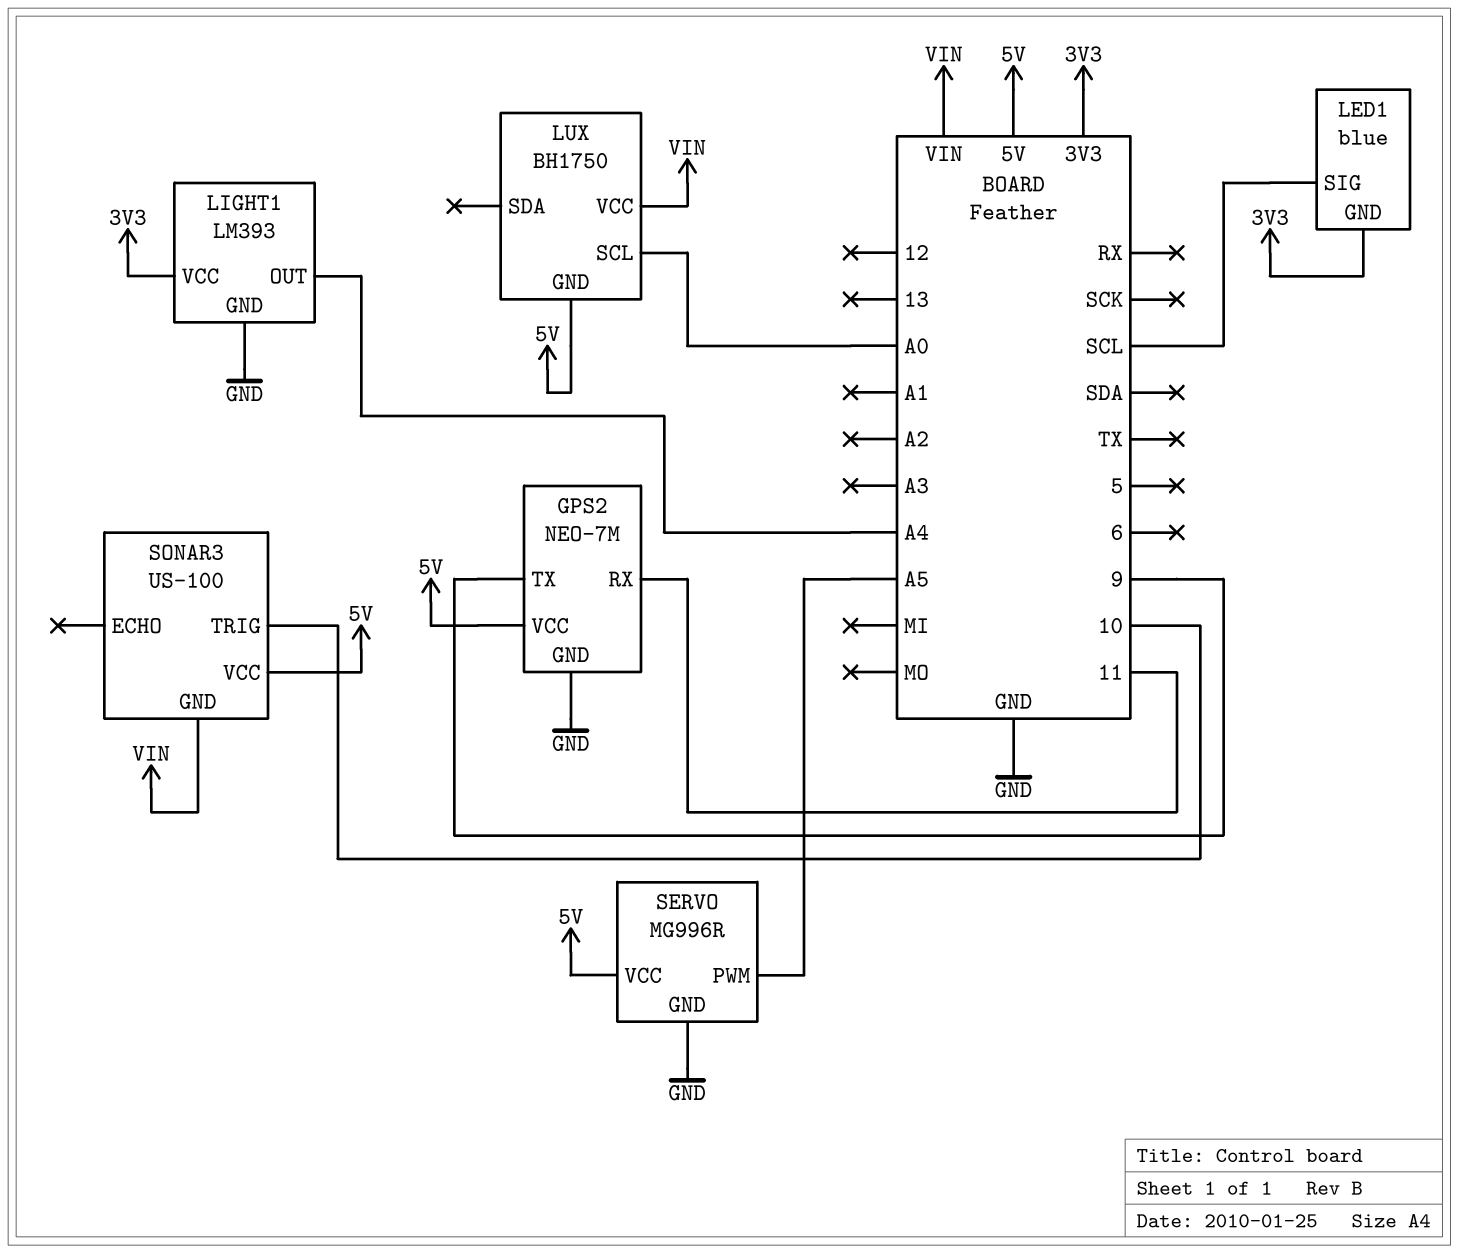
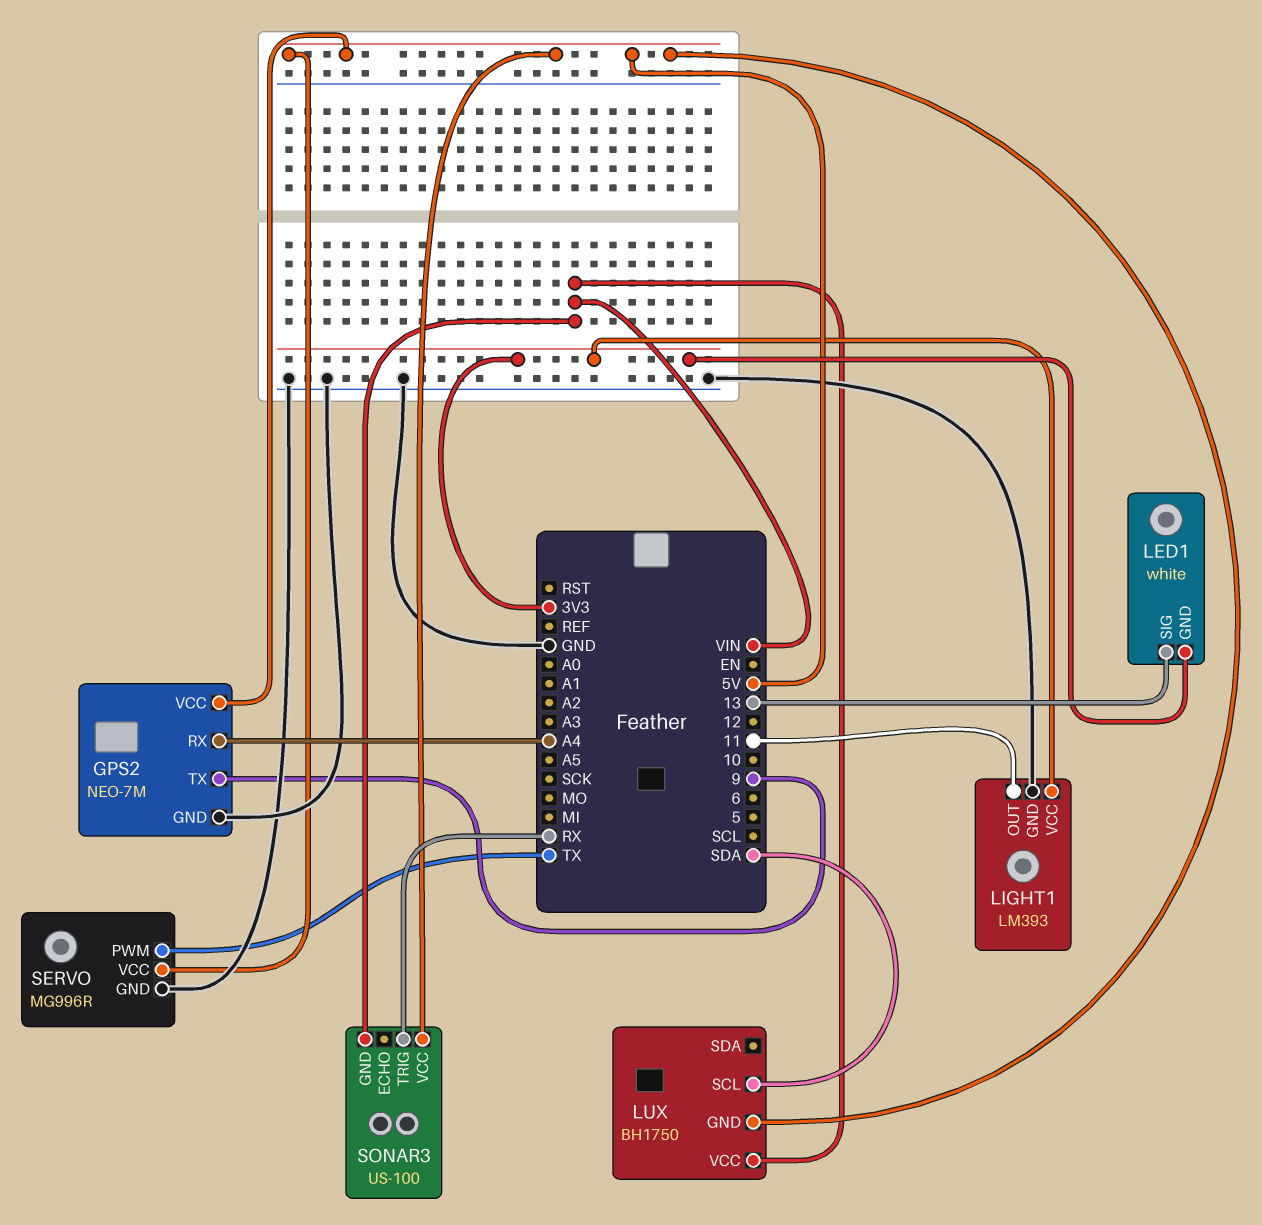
GPS2 pin RX: 11 -> A4
LED1: blue -> white
LED1 pin SIG: SCL -> 13
LIGHT1 pin OUT: A4 -> 11
LUX pin SCL: A0 -> SDA
SERVO pin PWM: A5 -> TX
SONAR3 pin TRIG: 10 -> RX

